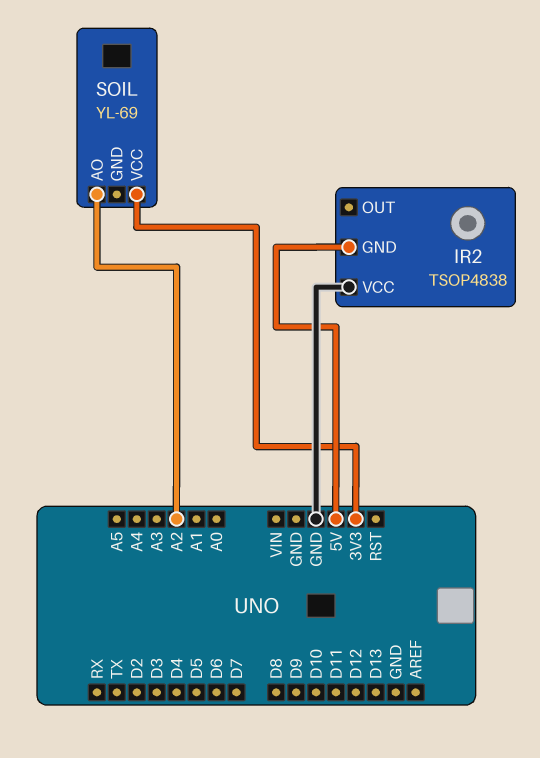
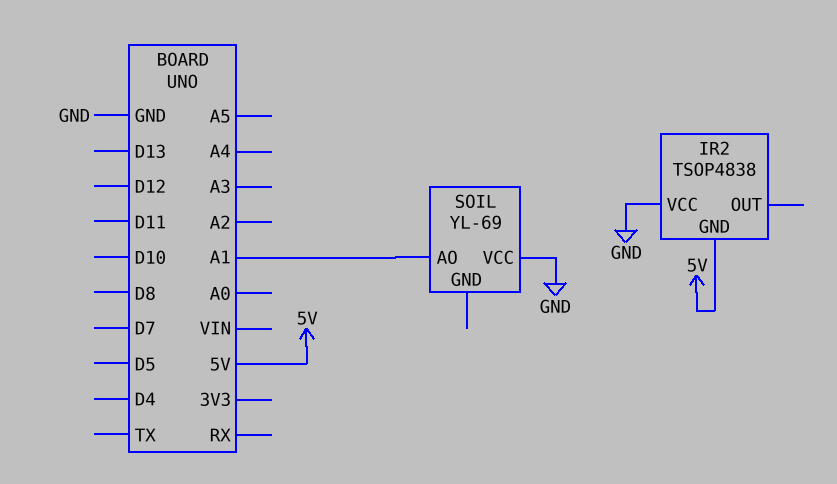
SOIL pin AO: A2 -> A1
SOIL pin VCC: 3V3 -> GND

